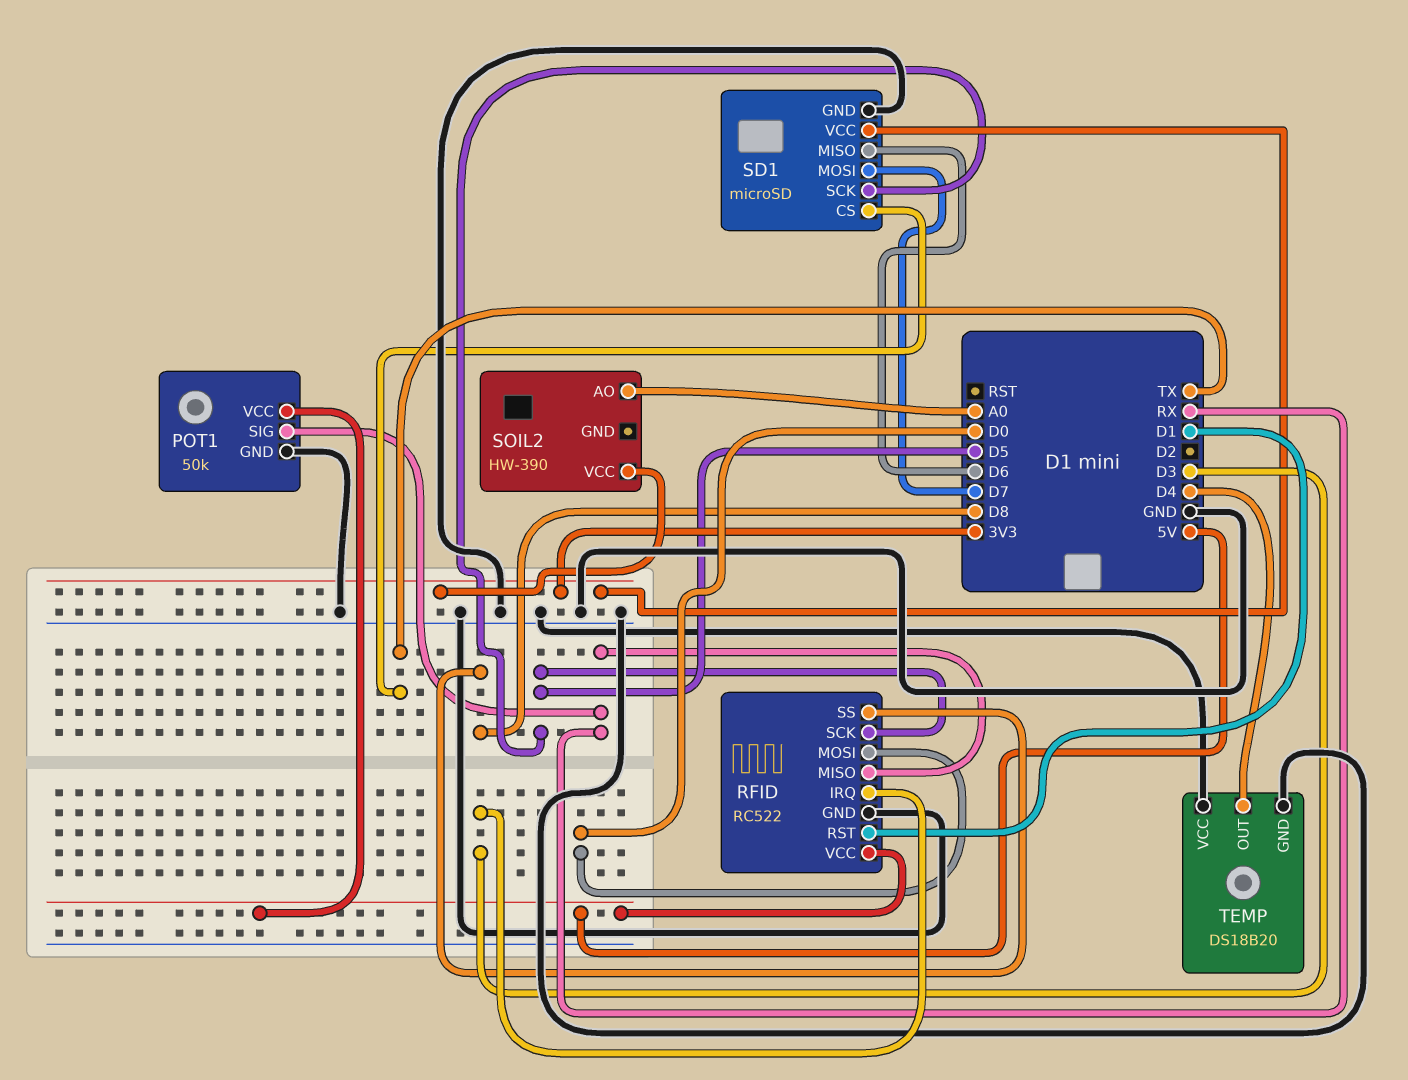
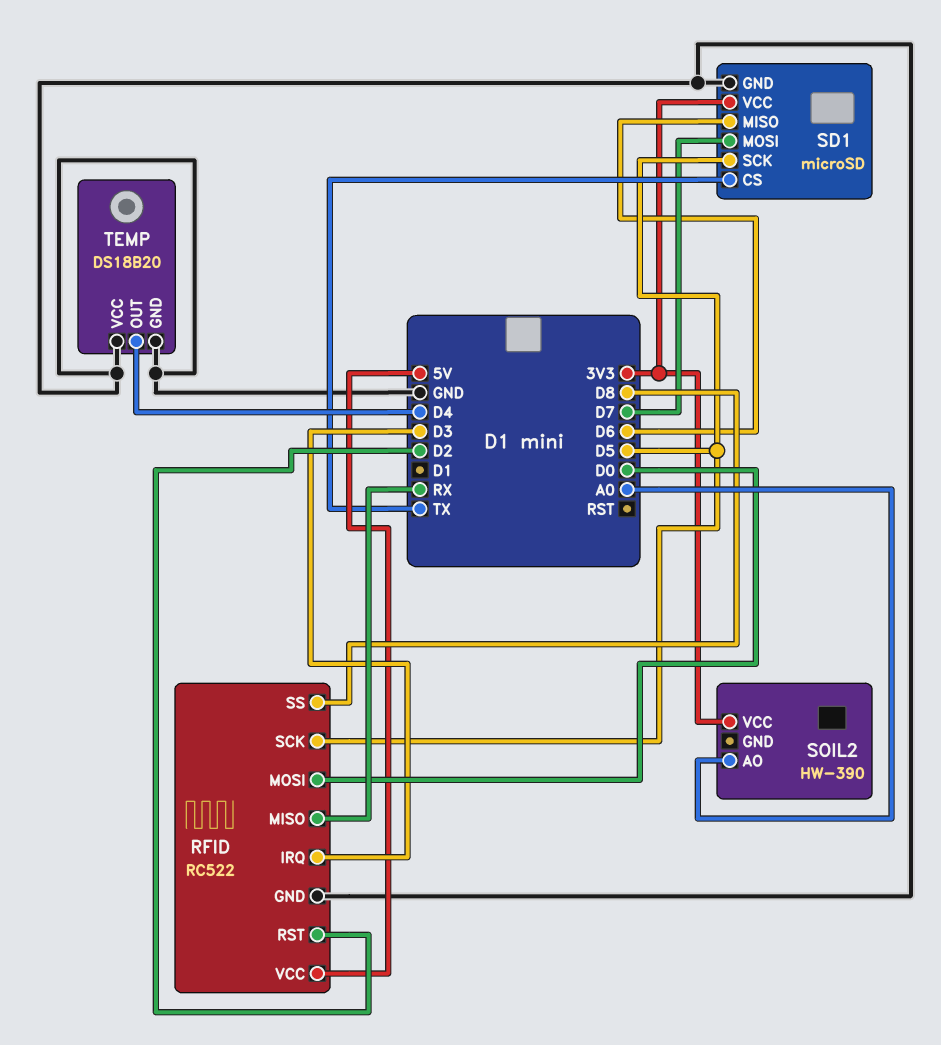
POT1: 50k -> none
POT1 pin GND: GND -> none
POT1 pin SIG: RX -> none
POT1 pin VCC: 5V -> none
RFID pin RST: D1 -> D2

